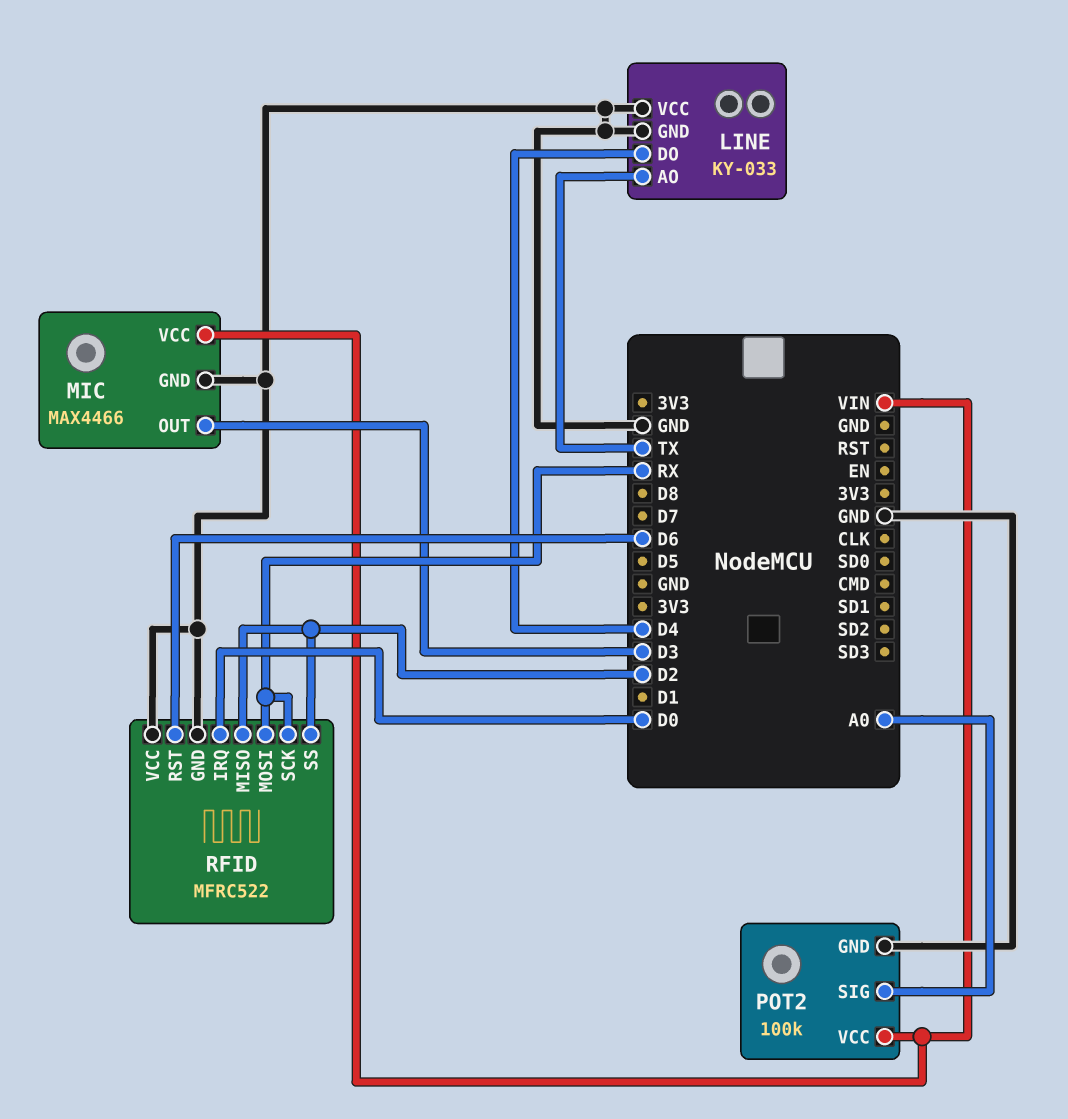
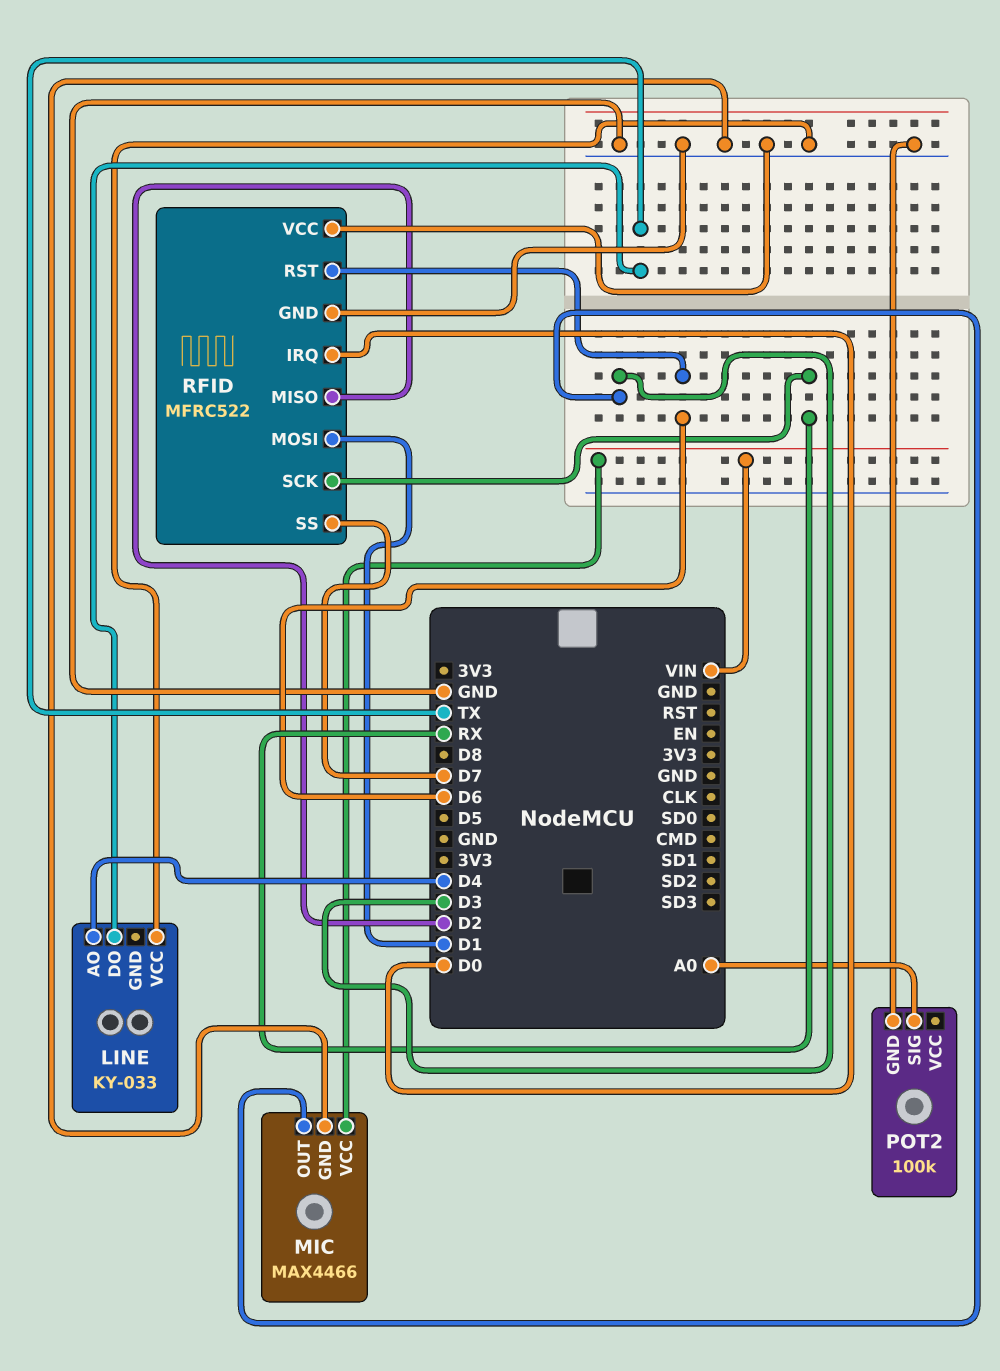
LINE pin AO: TX -> D4
LINE pin DO: D4 -> TX
LINE pin GND: GND -> none
POT2 pin VCC: VIN -> none
RFID pin MOSI: RX -> D1
RFID pin SS: D2 -> D7

